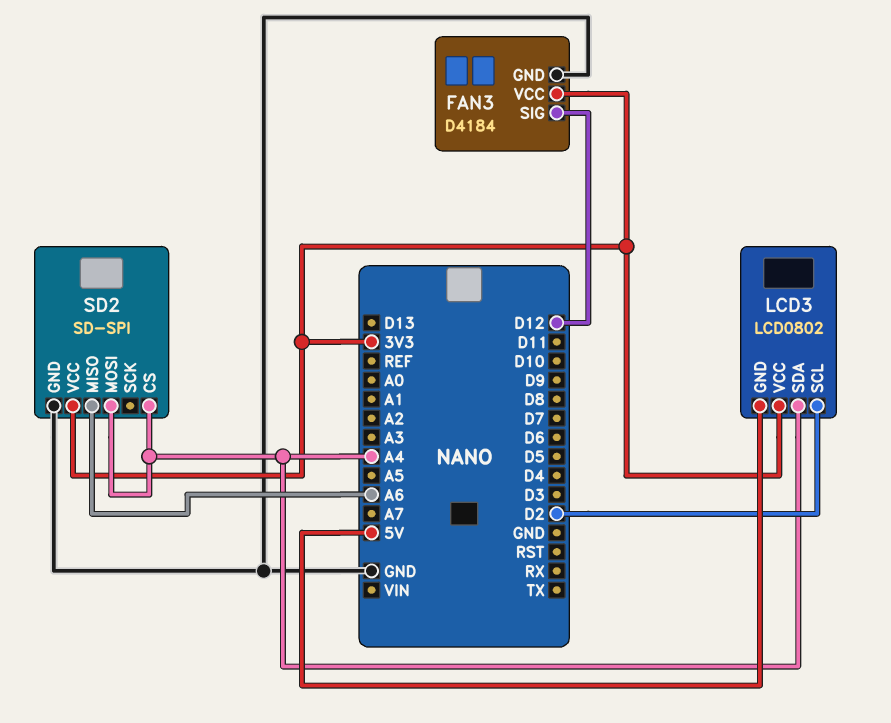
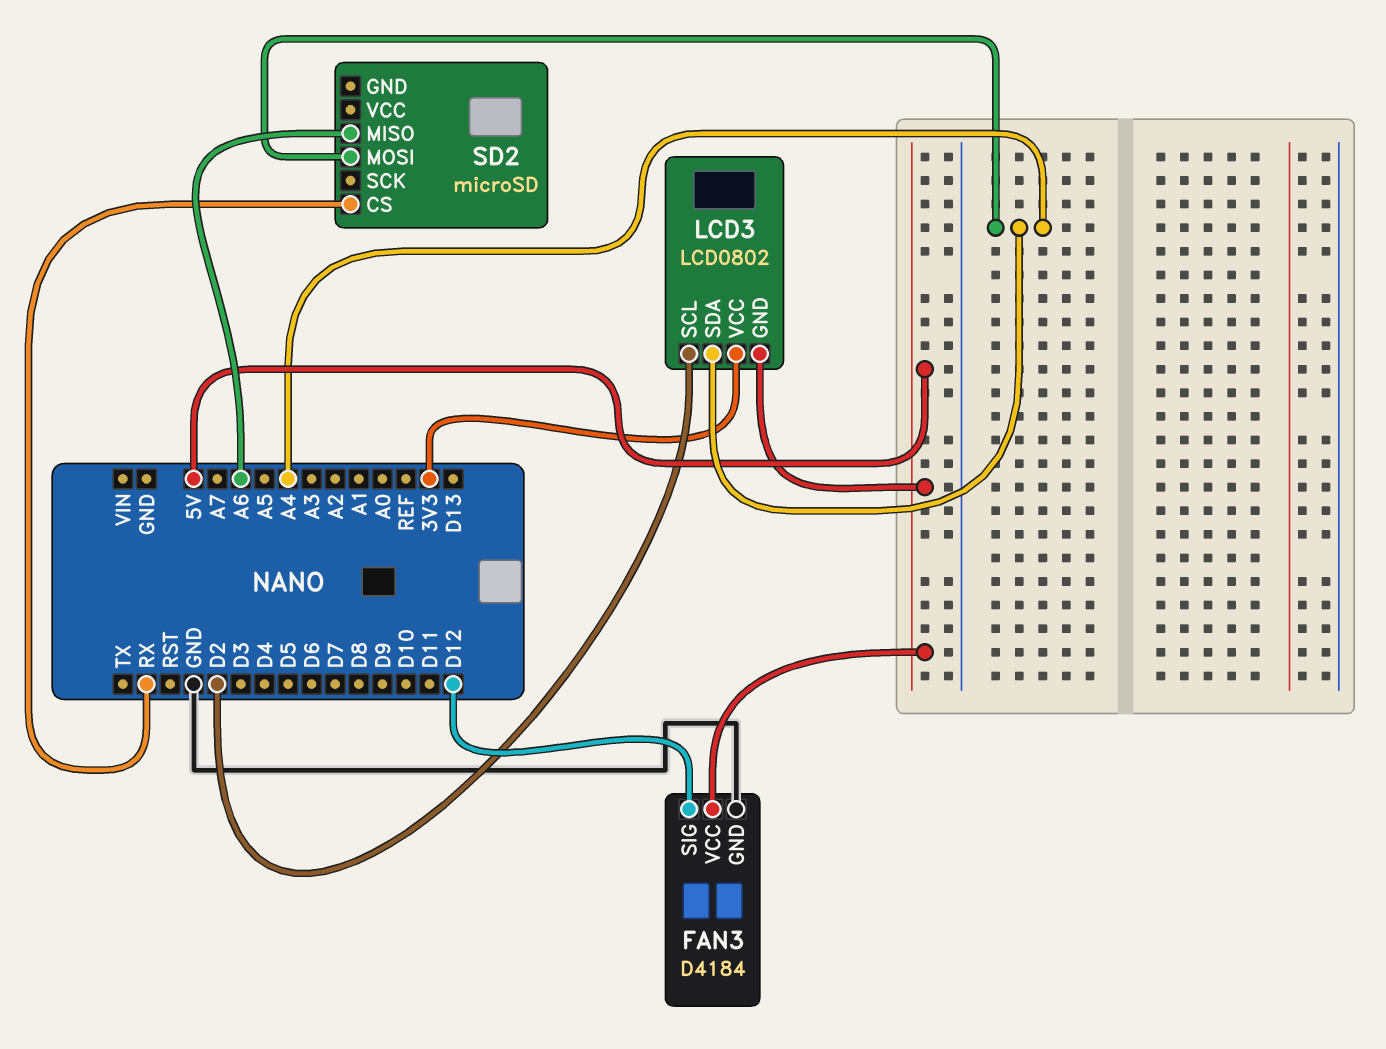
FAN3 pin VCC: 3V3 -> 5V
SD2: SD-SPI -> microSD
SD2 pin CS: A4 -> RX
SD2 pin GND: GND -> none
SD2 pin VCC: 3V3 -> none

